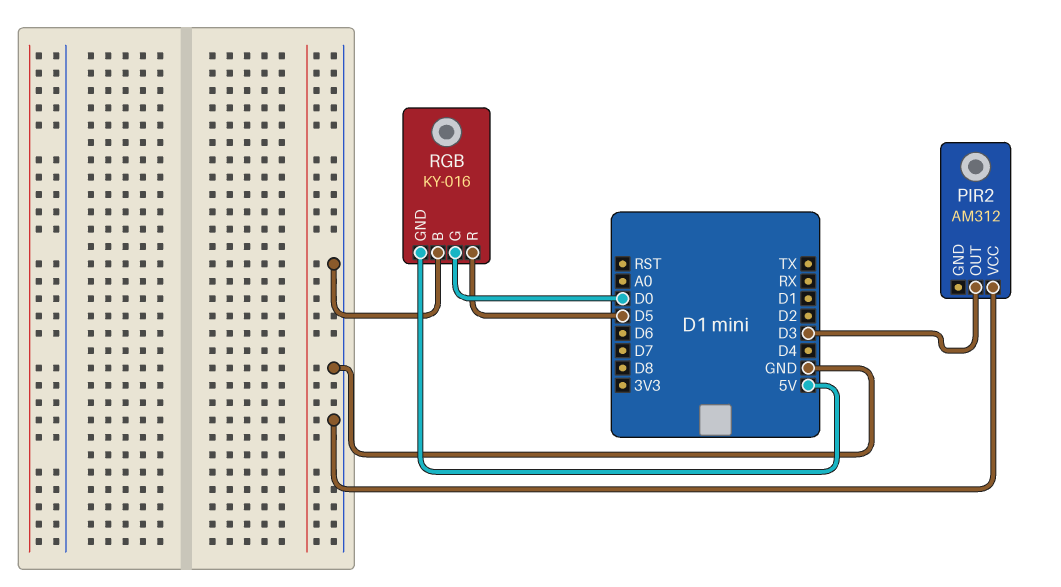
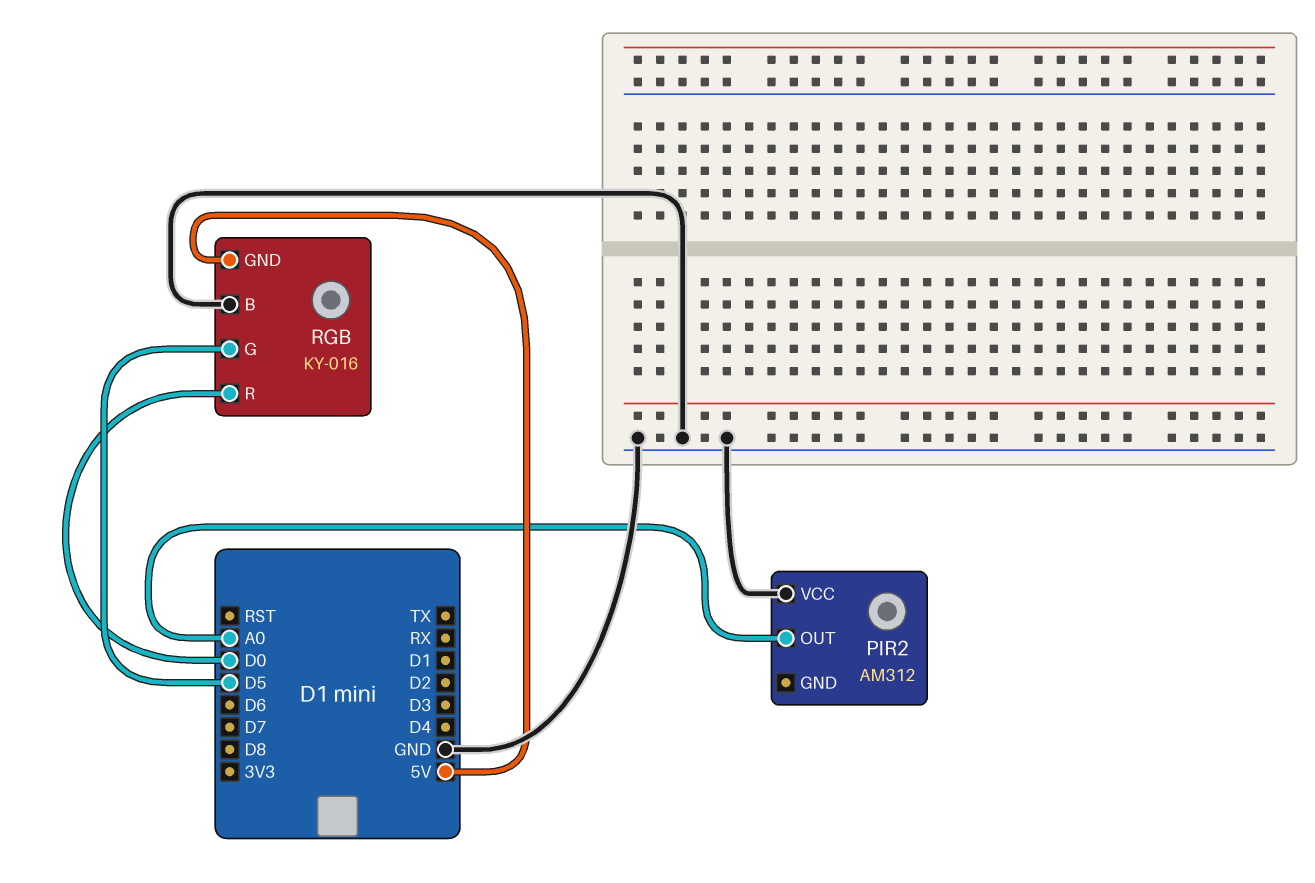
PIR2 pin OUT: D3 -> A0
RGB pin G: D0 -> D5
RGB pin R: D5 -> D0

